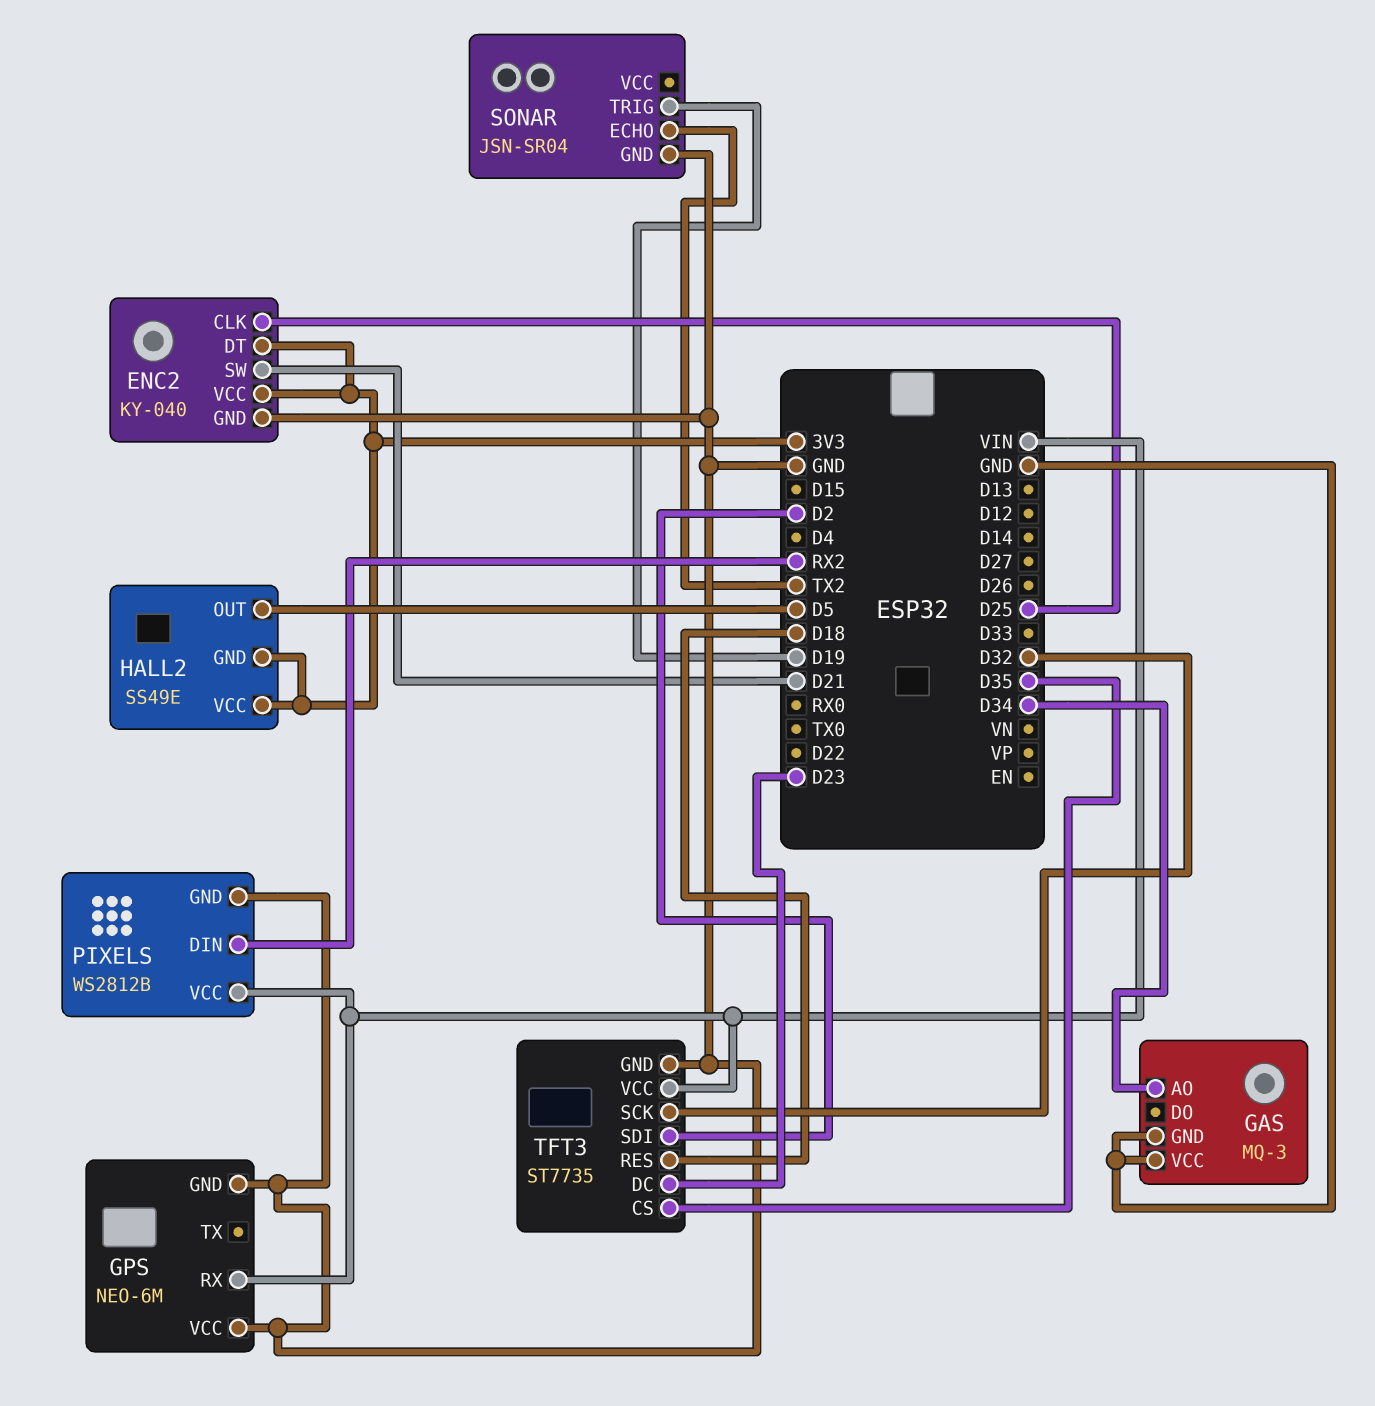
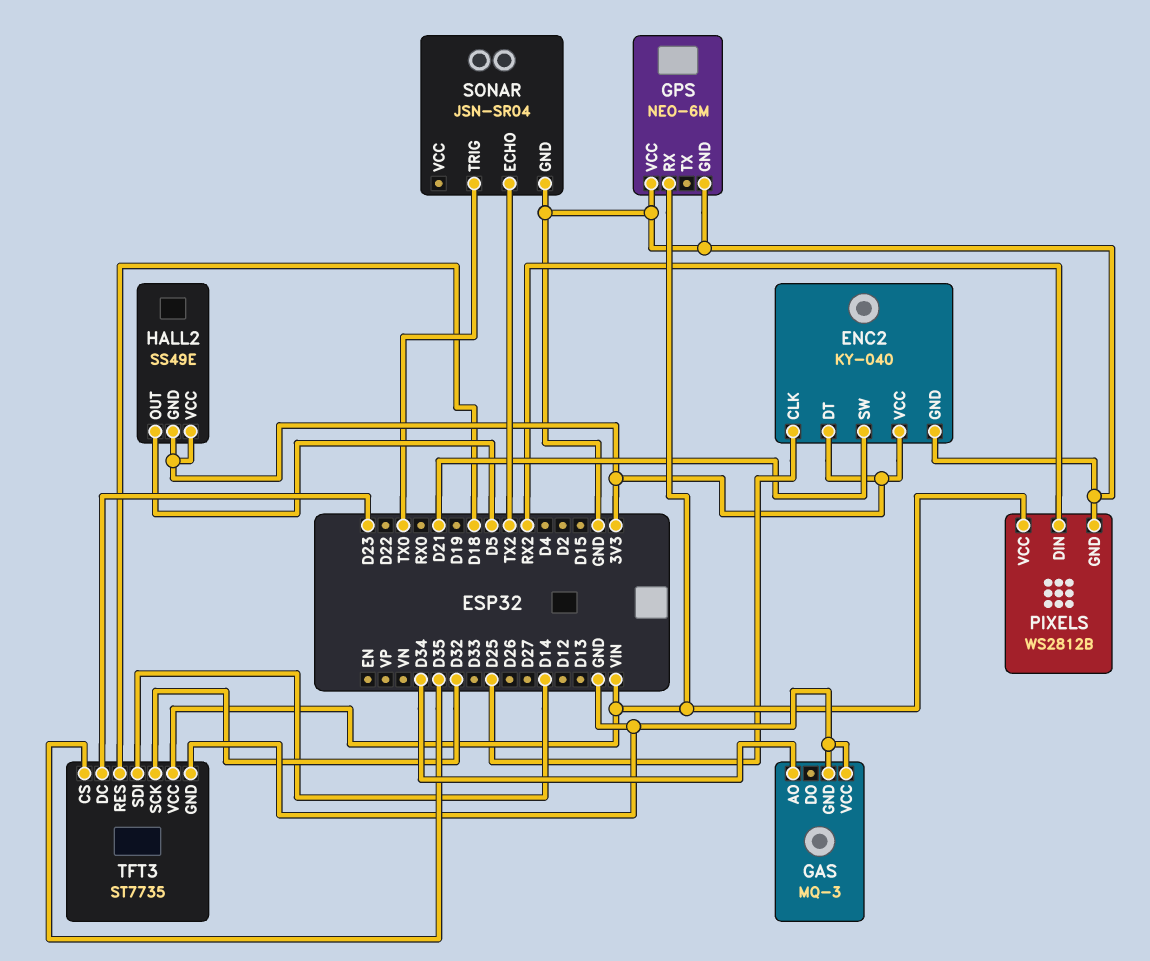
SONAR pin TRIG: D19 -> TX0
TFT3 pin SDI: D2 -> D14

